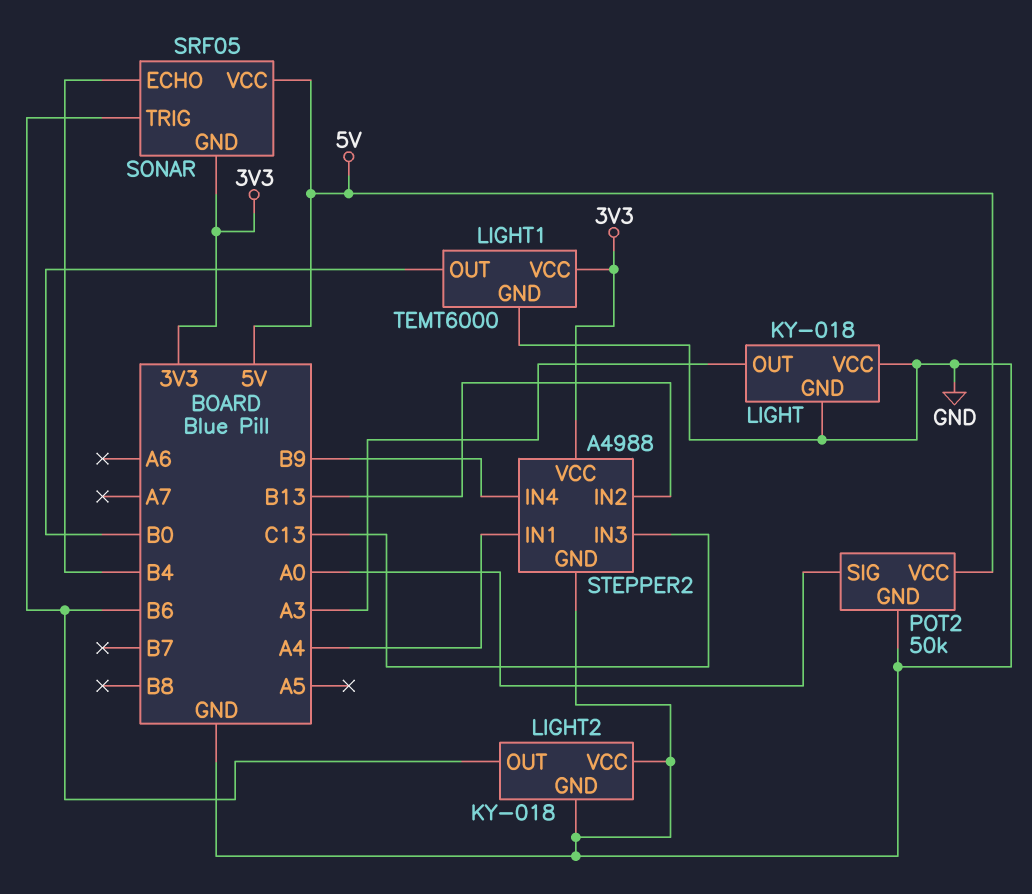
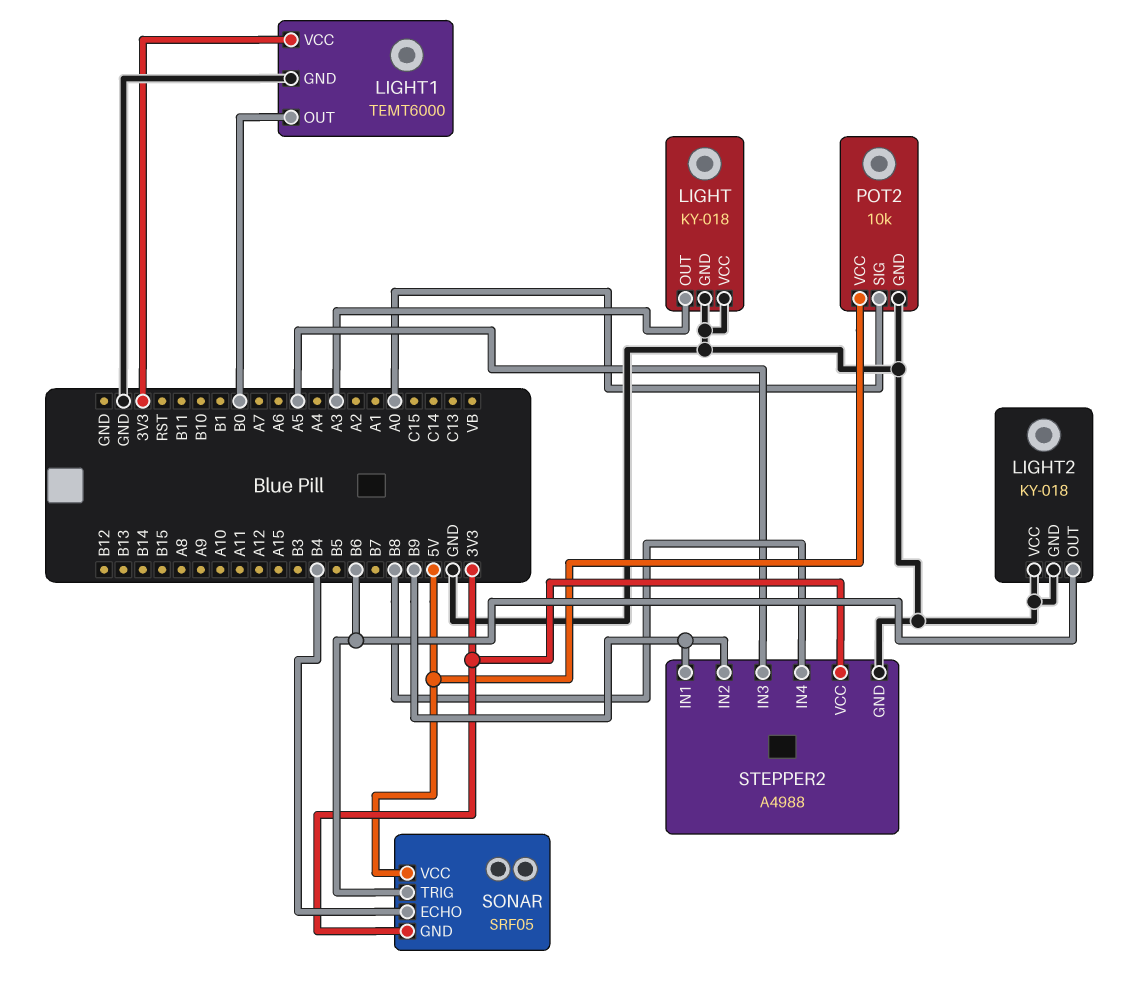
POT2: 50k -> 10k
STEPPER2 pin IN1: A4 -> B9
STEPPER2 pin IN2: B13 -> B9
STEPPER2 pin IN3: C13 -> A5
STEPPER2 pin IN4: B9 -> B8

